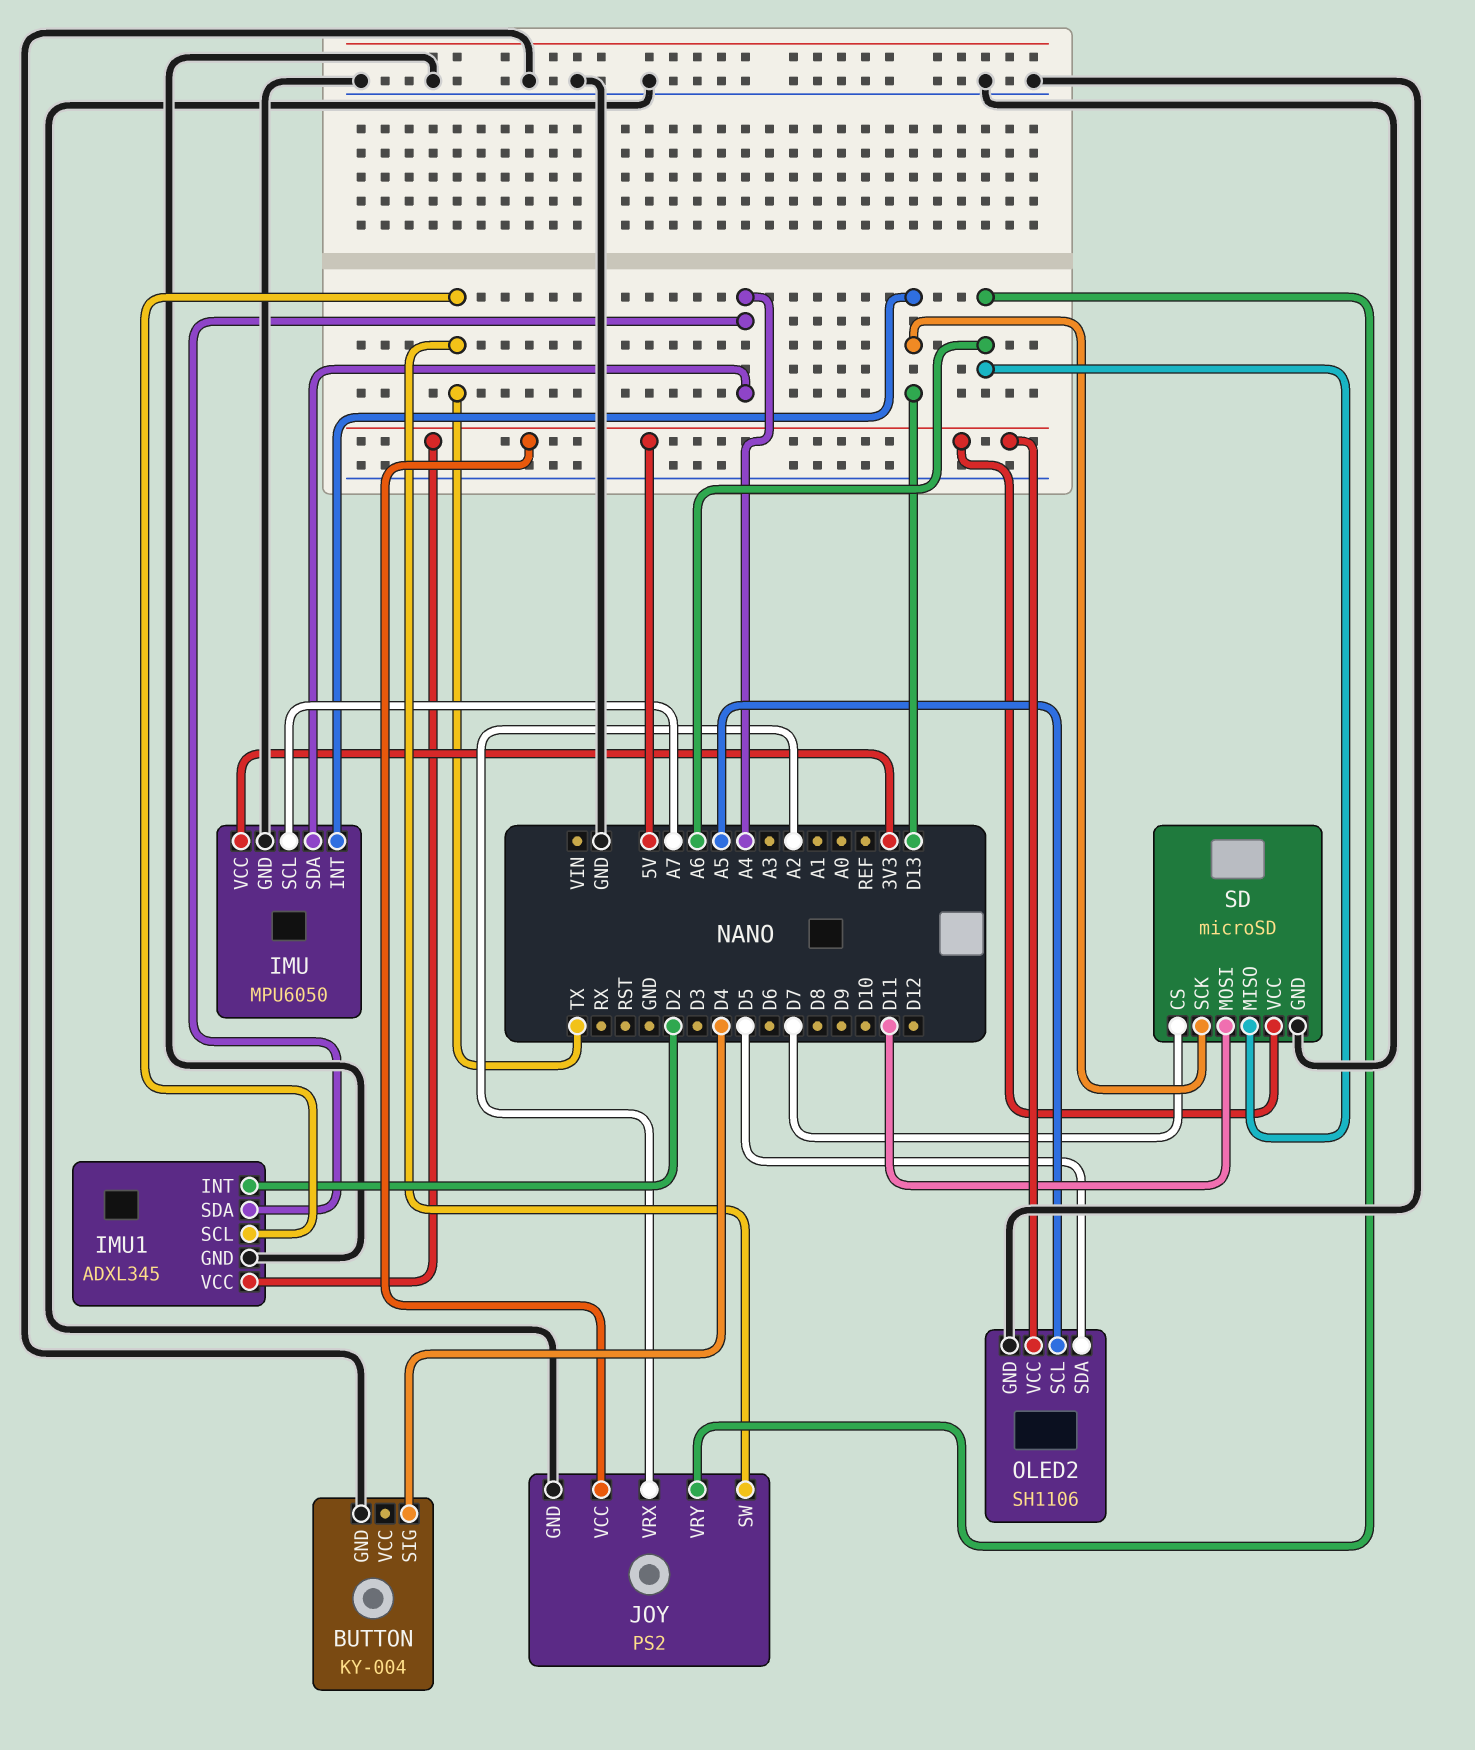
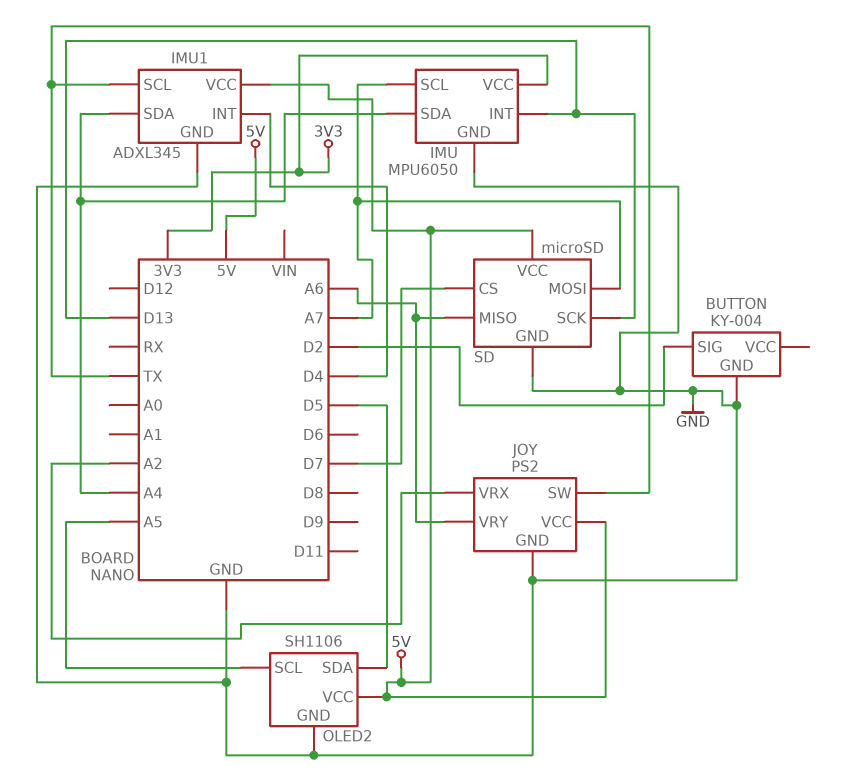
BUTTON pin SIG: D4 -> D2
IMU1 pin INT: D2 -> D4
SD pin MOSI: D11 -> A7

